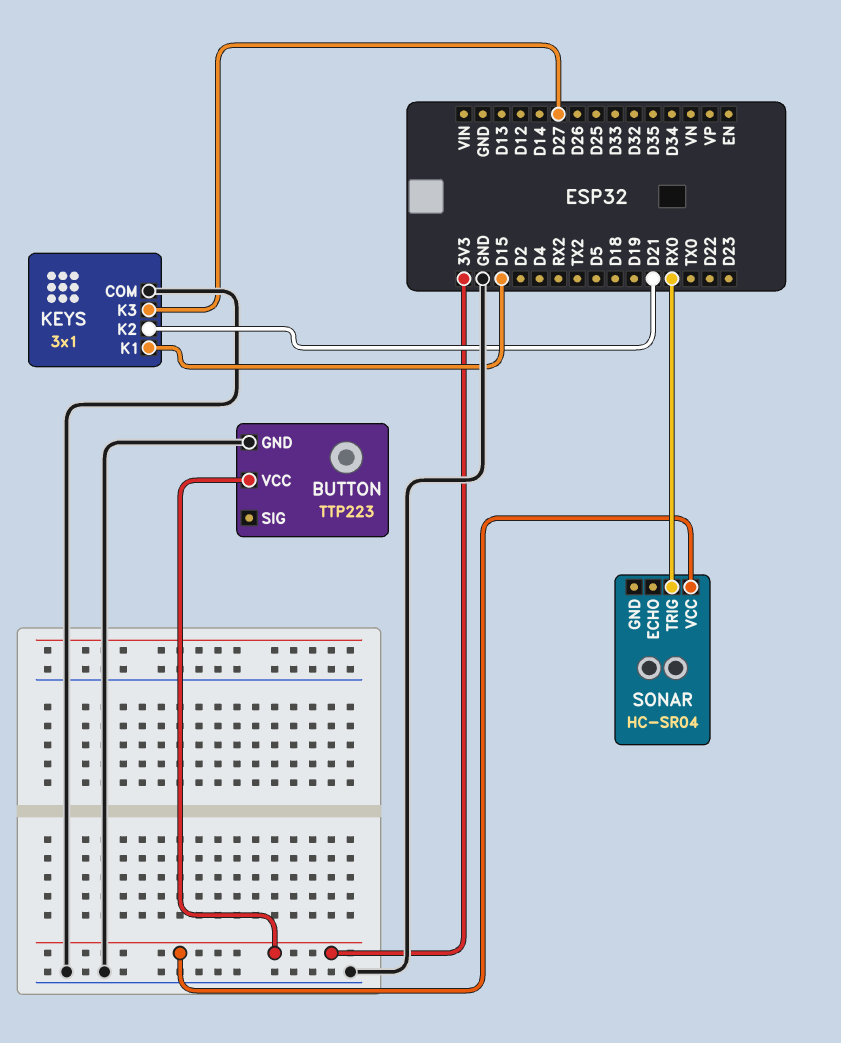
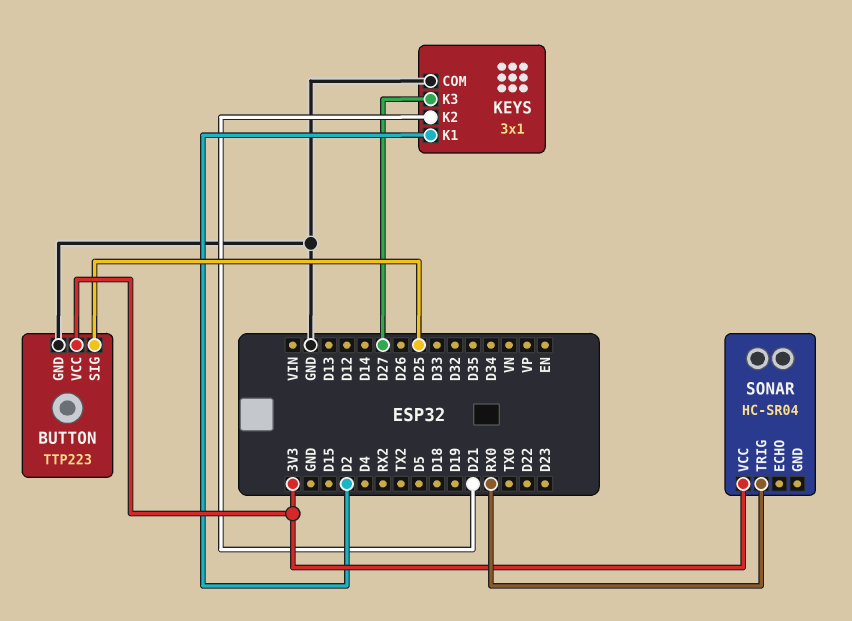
BUTTON pin SIG: none -> D25
KEYS pin K1: D15 -> D2

